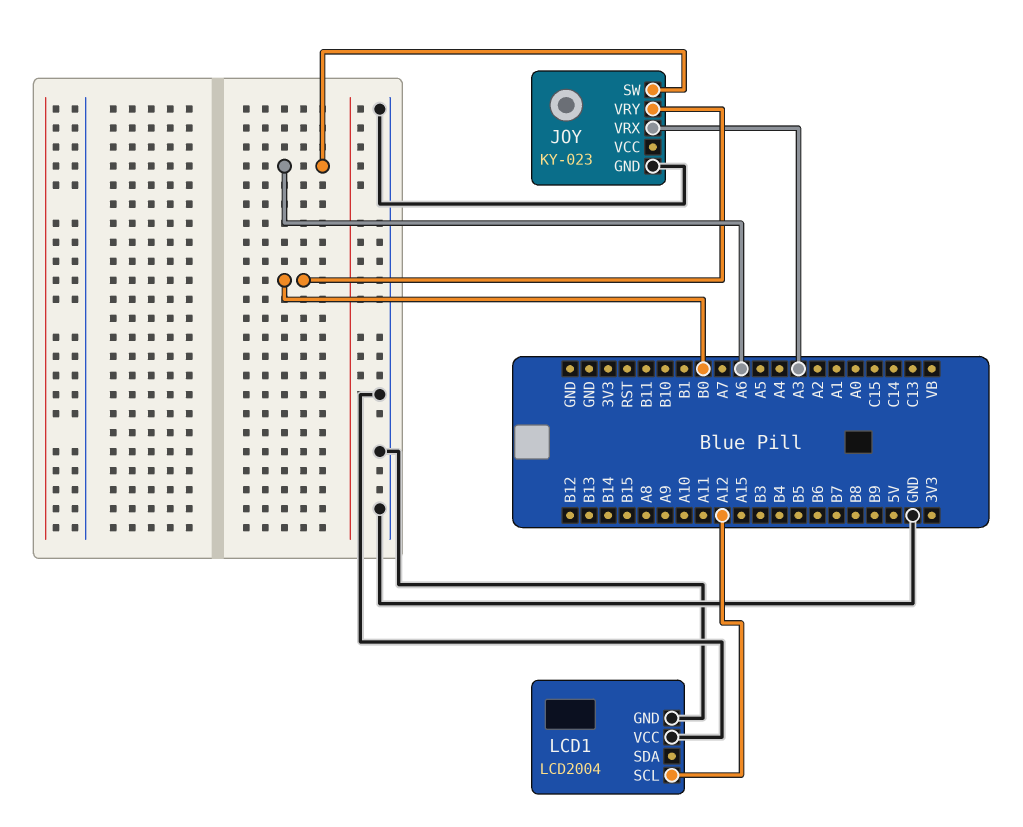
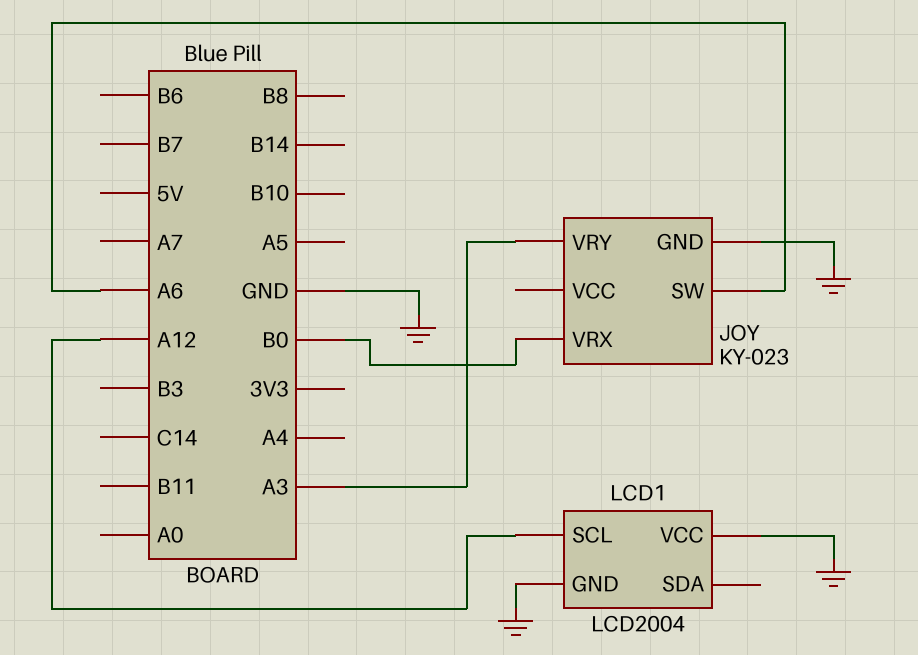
JOY pin VRX: A3 -> B0
JOY pin VRY: B0 -> A3

